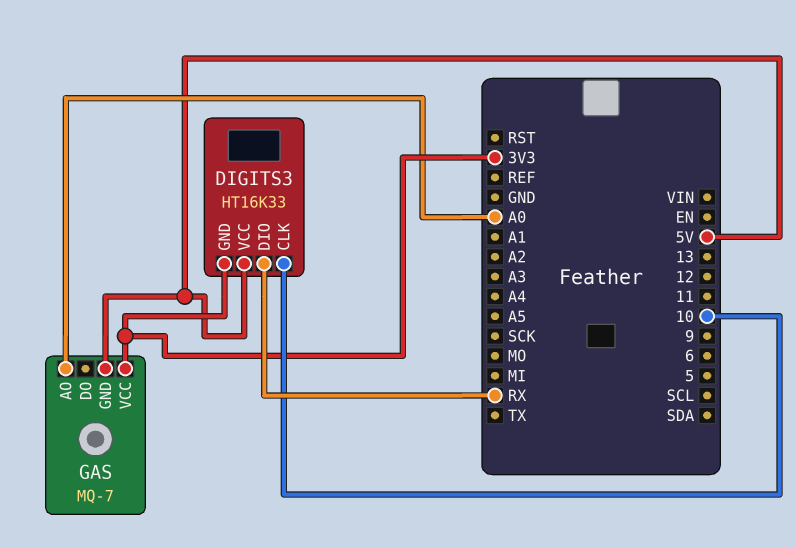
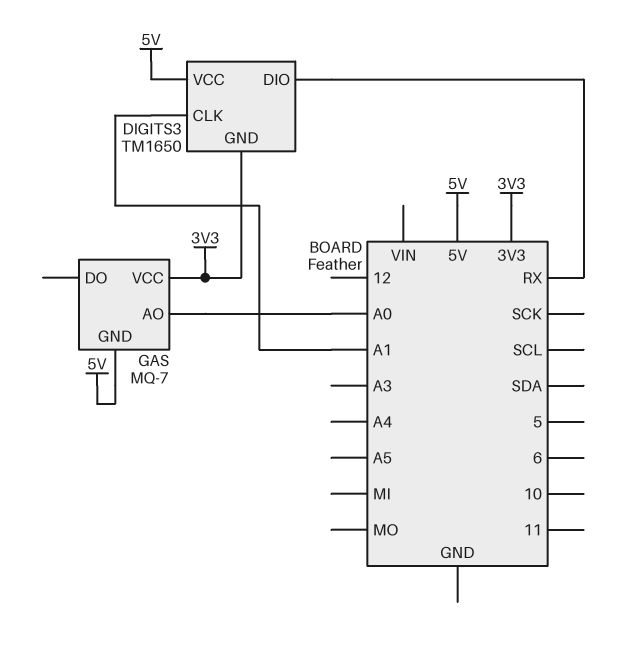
DIGITS3: HT16K33 -> TM1650
DIGITS3 pin CLK: 10 -> A1

